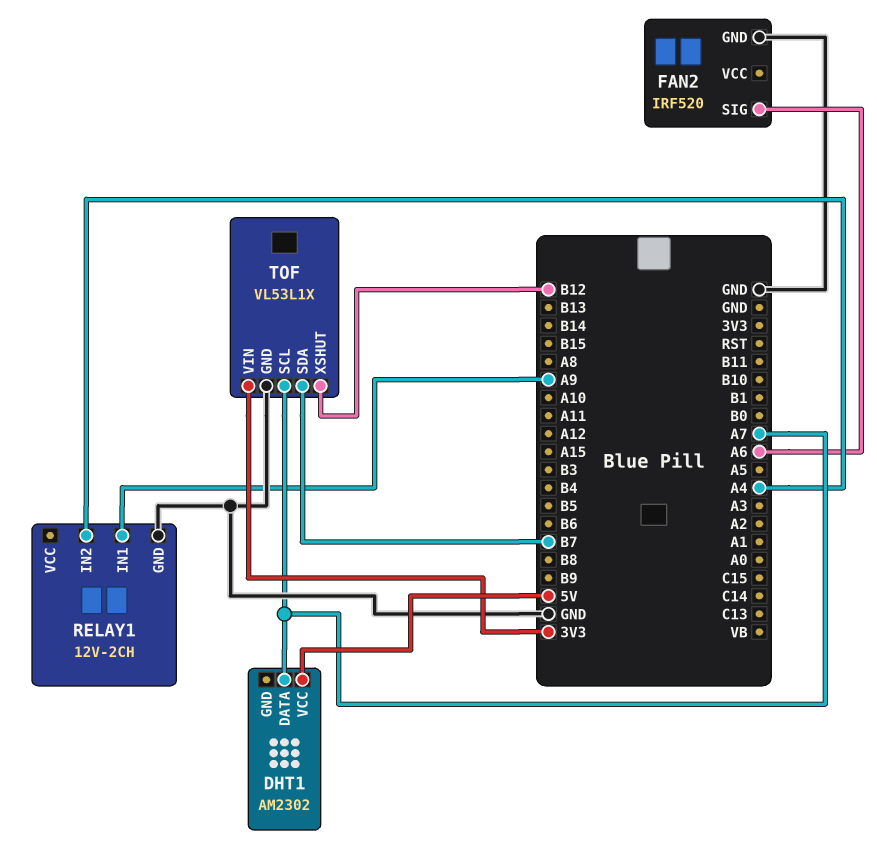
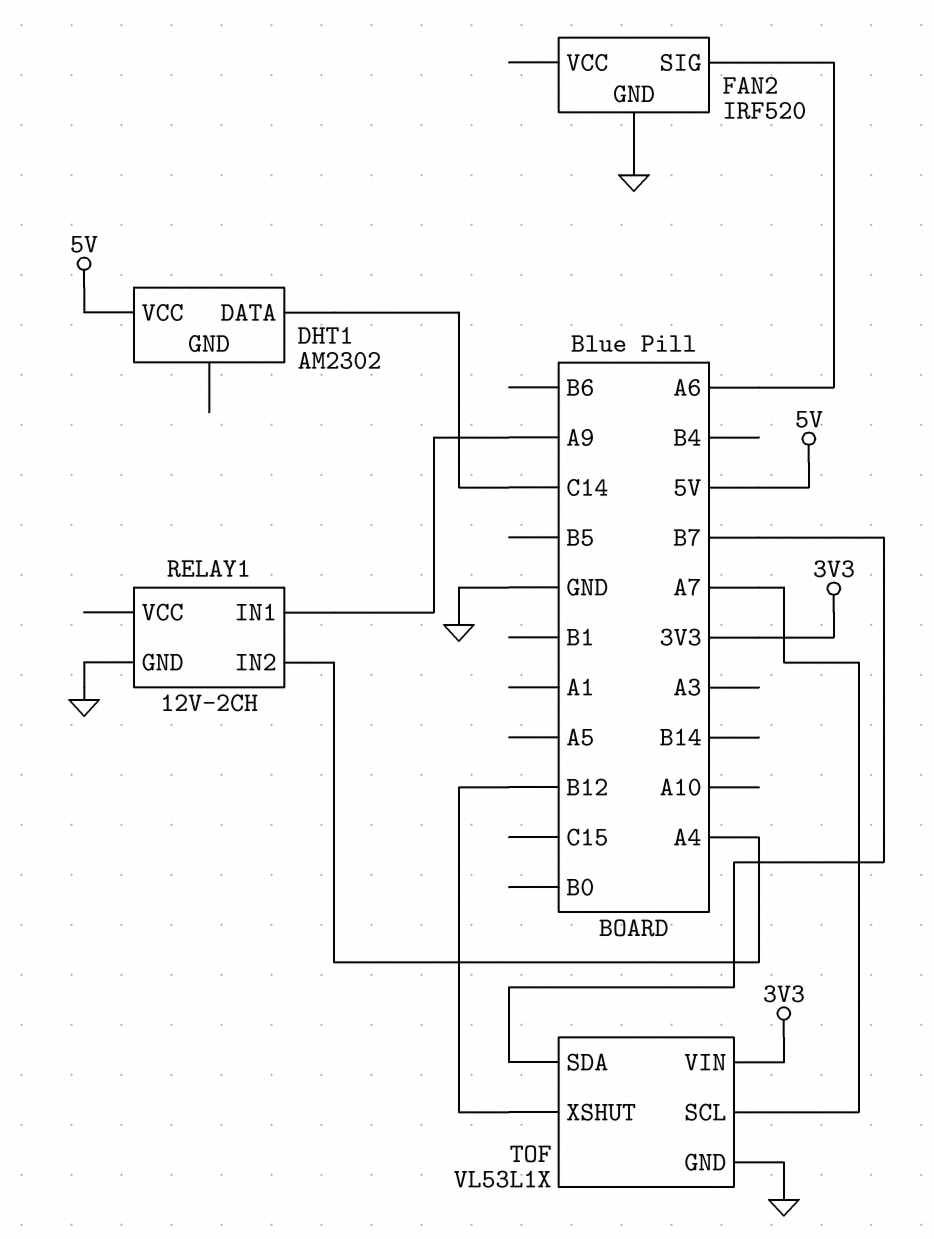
DHT1 pin DATA: A7 -> C14

